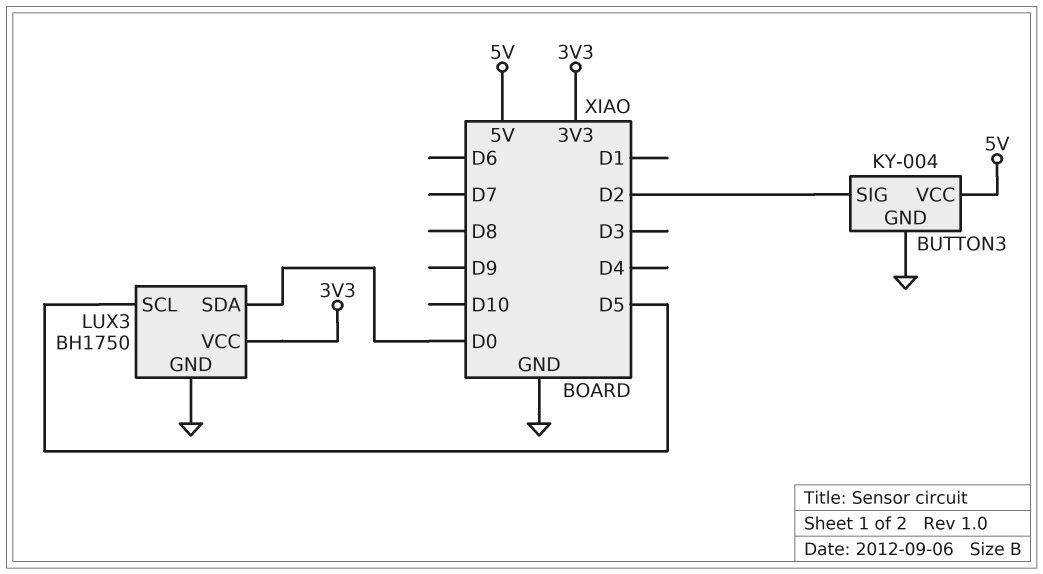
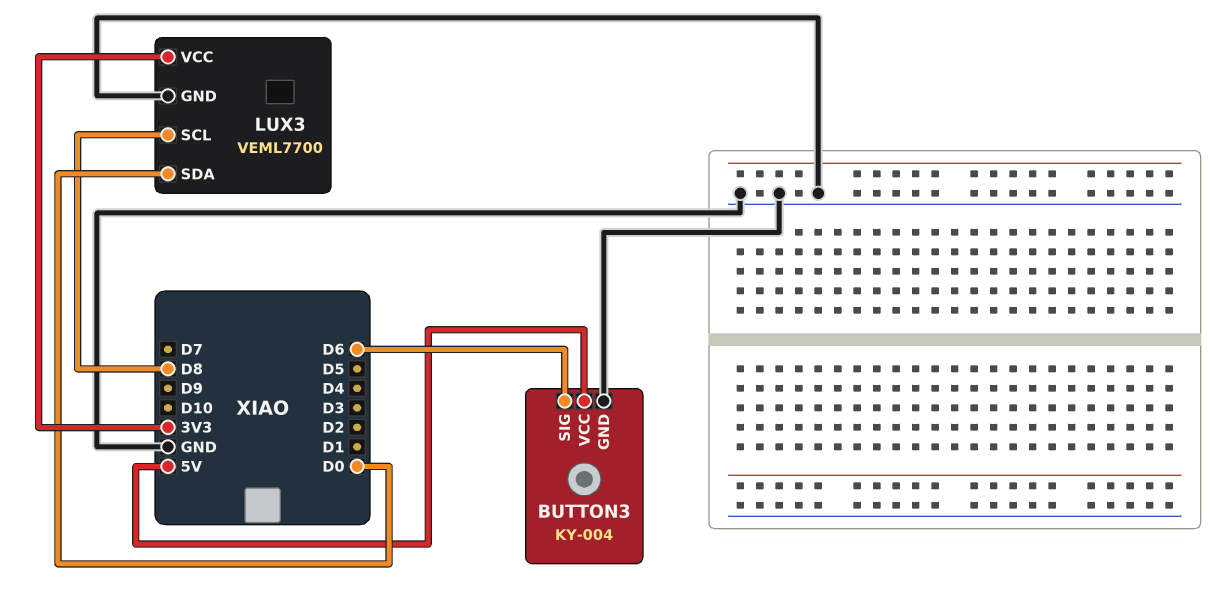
BUTTON3 pin SIG: D2 -> D6
LUX3: BH1750 -> VEML7700
LUX3 pin SCL: D5 -> D8

